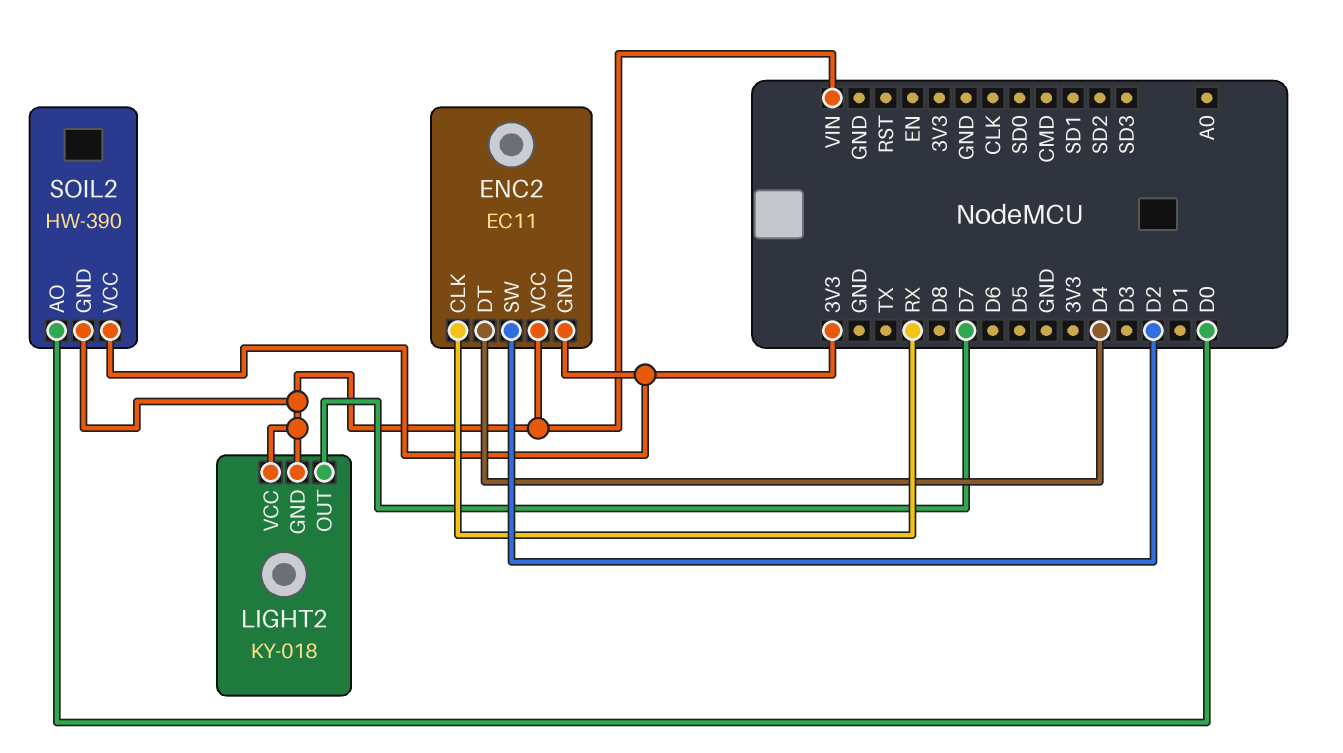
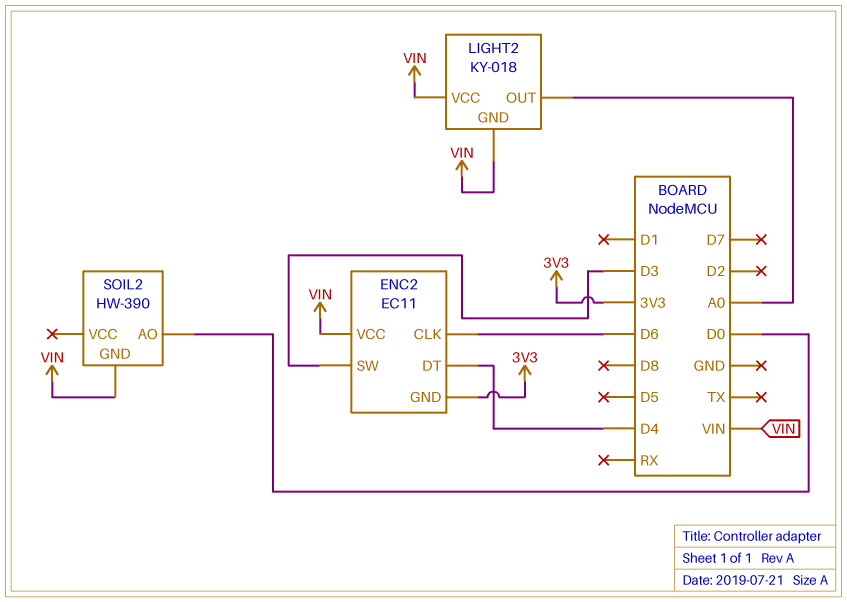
ENC2 pin CLK: RX -> D6
ENC2 pin SW: D2 -> D3
LIGHT2 pin OUT: D7 -> A0
SOIL2 pin VCC: 3V3 -> none

